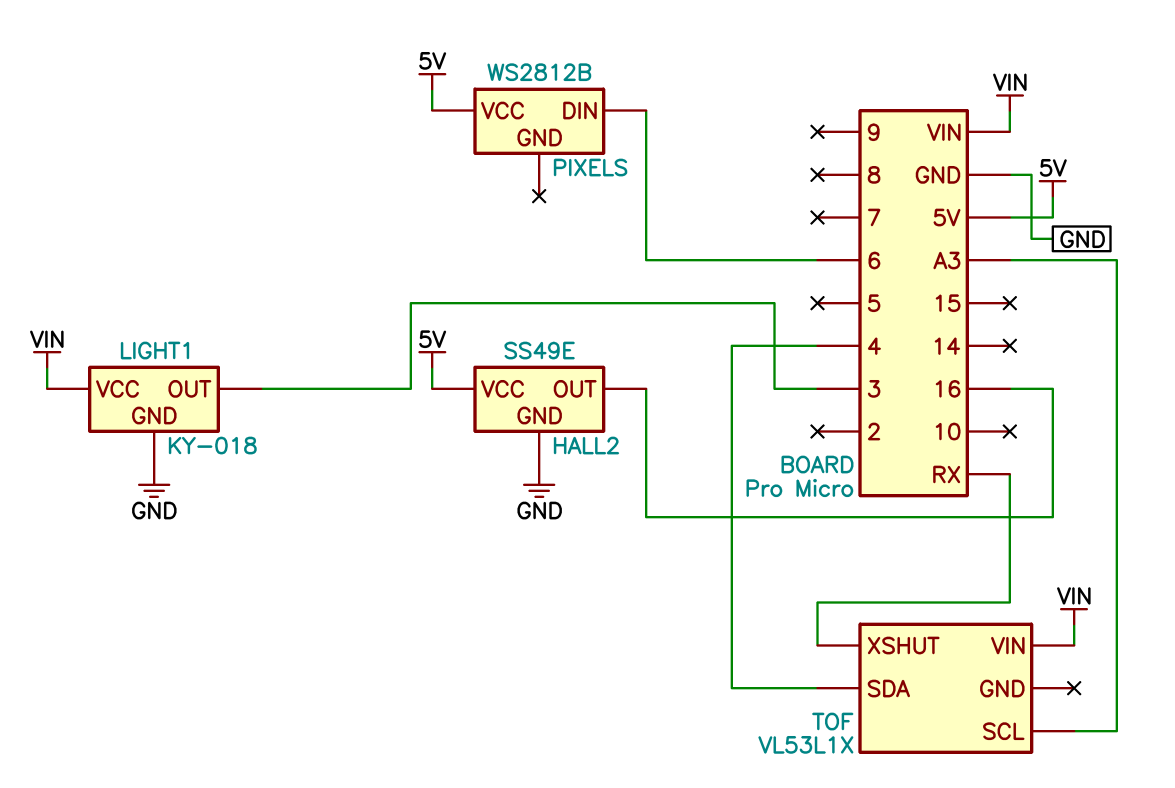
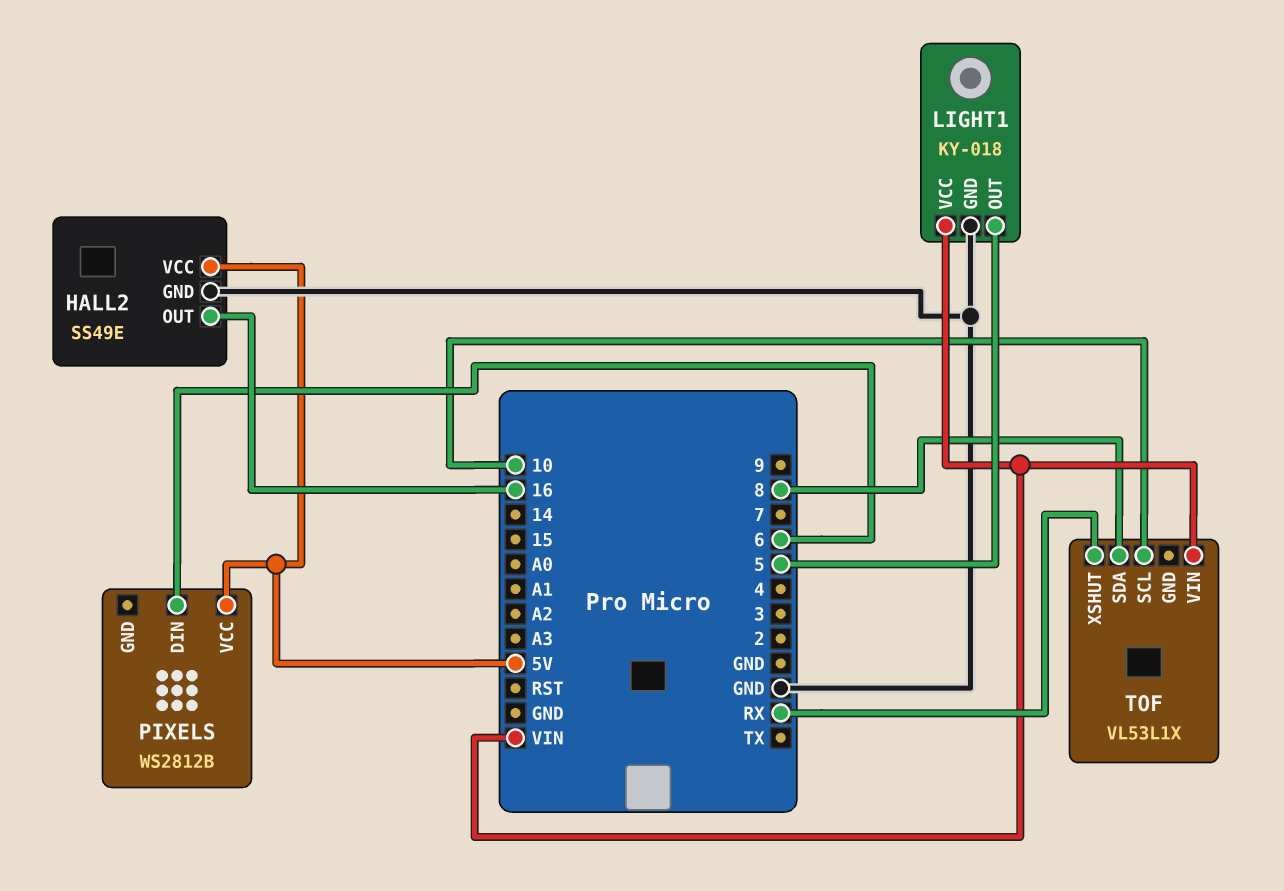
LIGHT1 pin OUT: 3 -> 5
TOF pin SCL: A3 -> 10
TOF pin SDA: 4 -> 8

